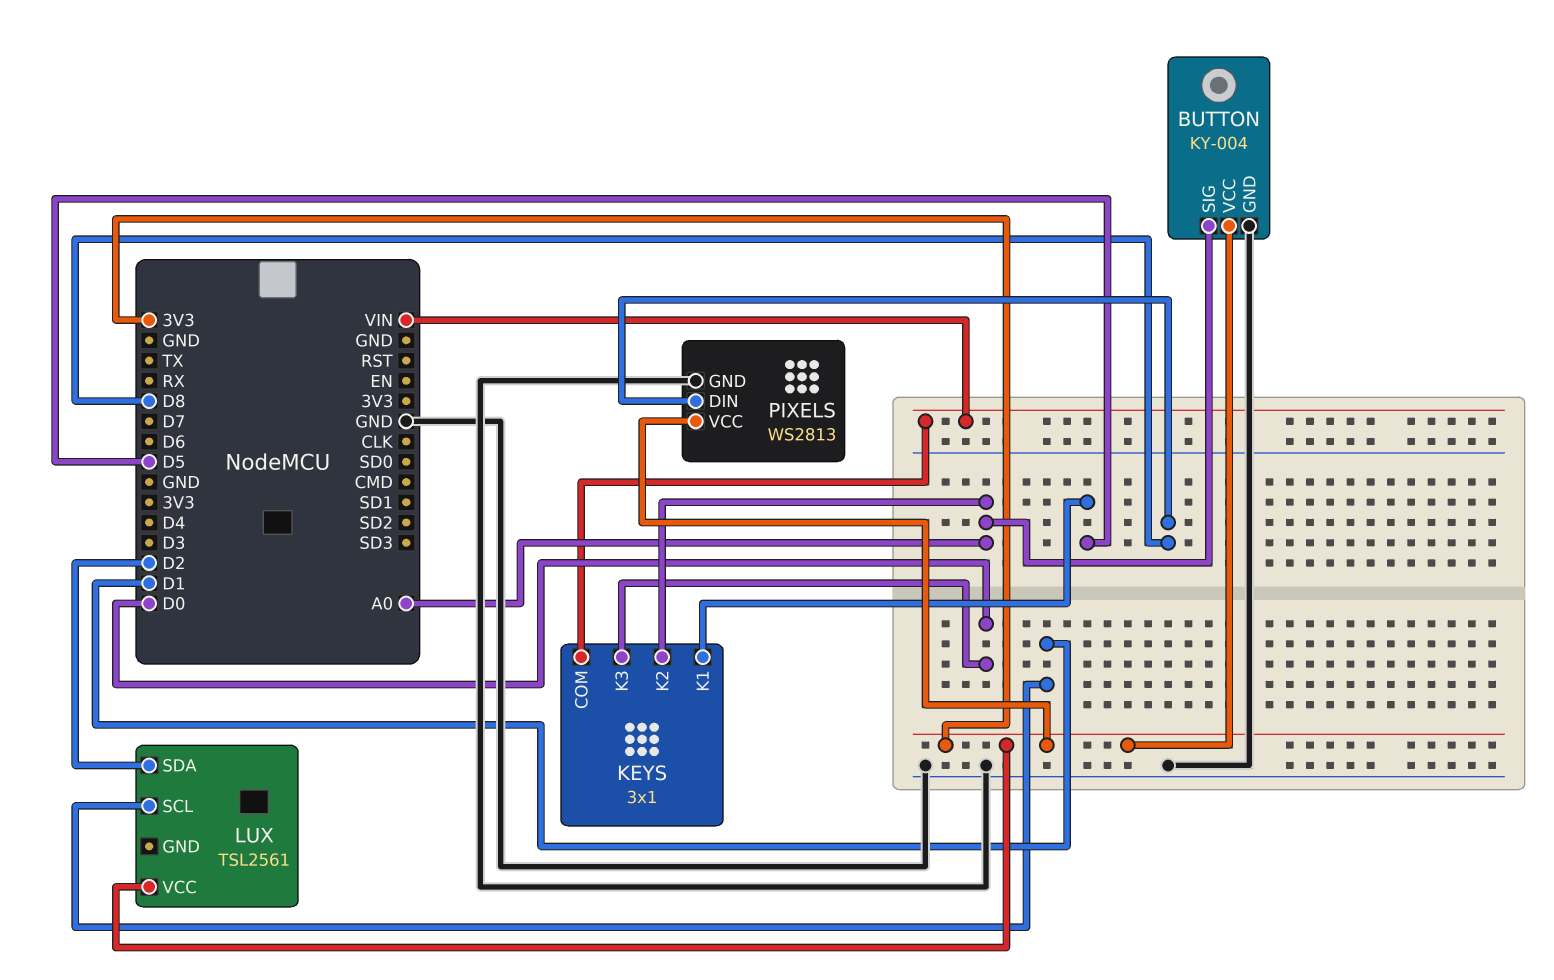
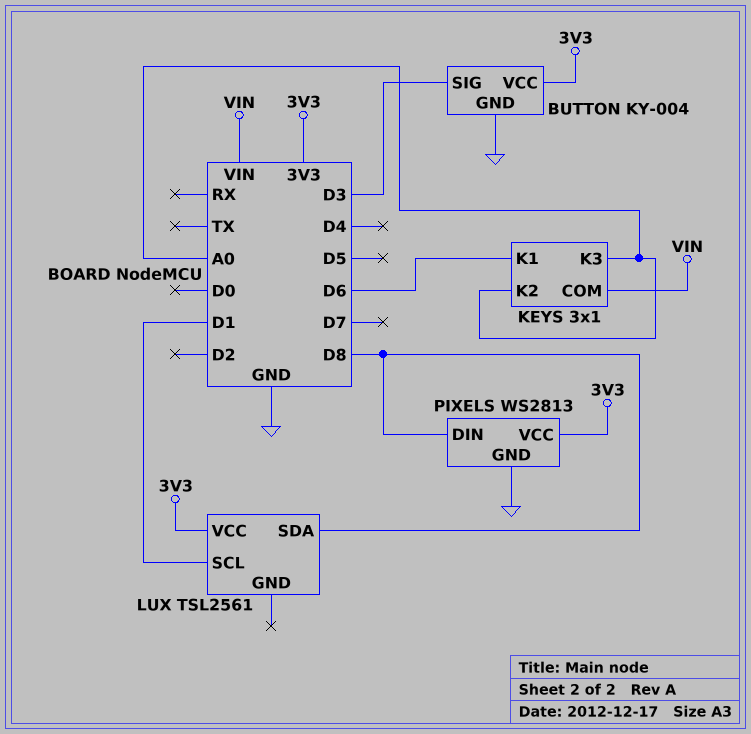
BUTTON pin SIG: A0 -> D3
KEYS pin K1: D5 -> D6
KEYS pin K3: D0 -> A0
LUX pin SDA: D2 -> D8

